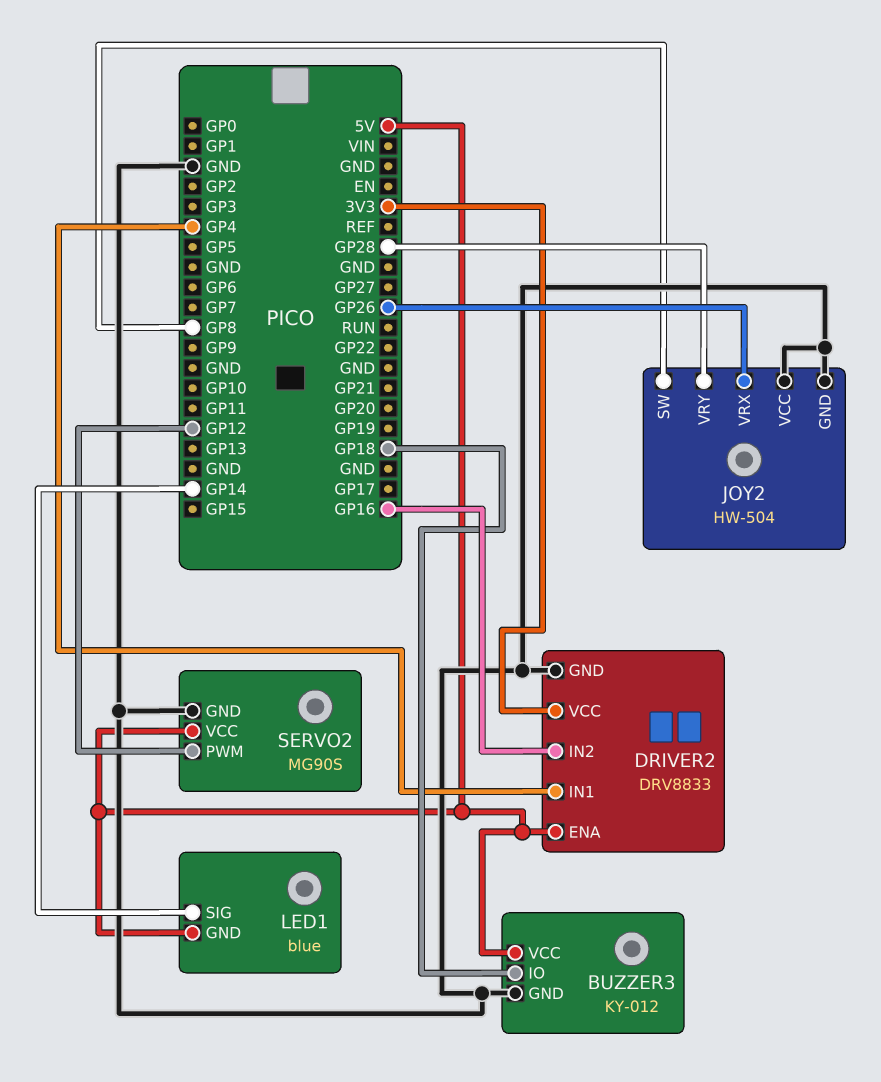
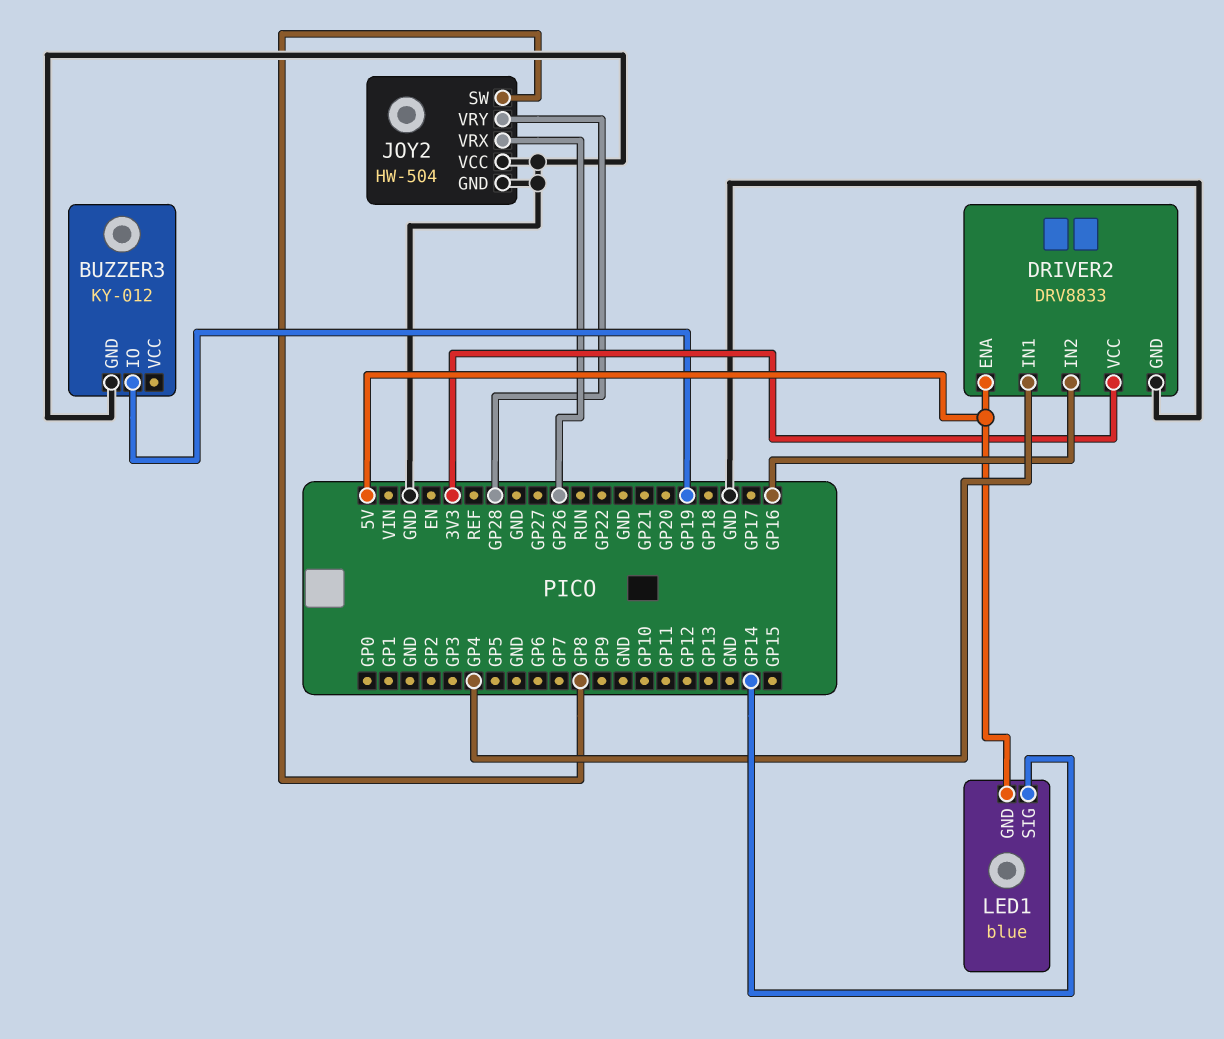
BUZZER3 pin IO: GP18 -> GP19
BUZZER3 pin VCC: 5V -> none
SERVO2: MG90S -> none
SERVO2 pin GND: GND -> none
SERVO2 pin PWM: GP12 -> none
SERVO2 pin VCC: 5V -> none

